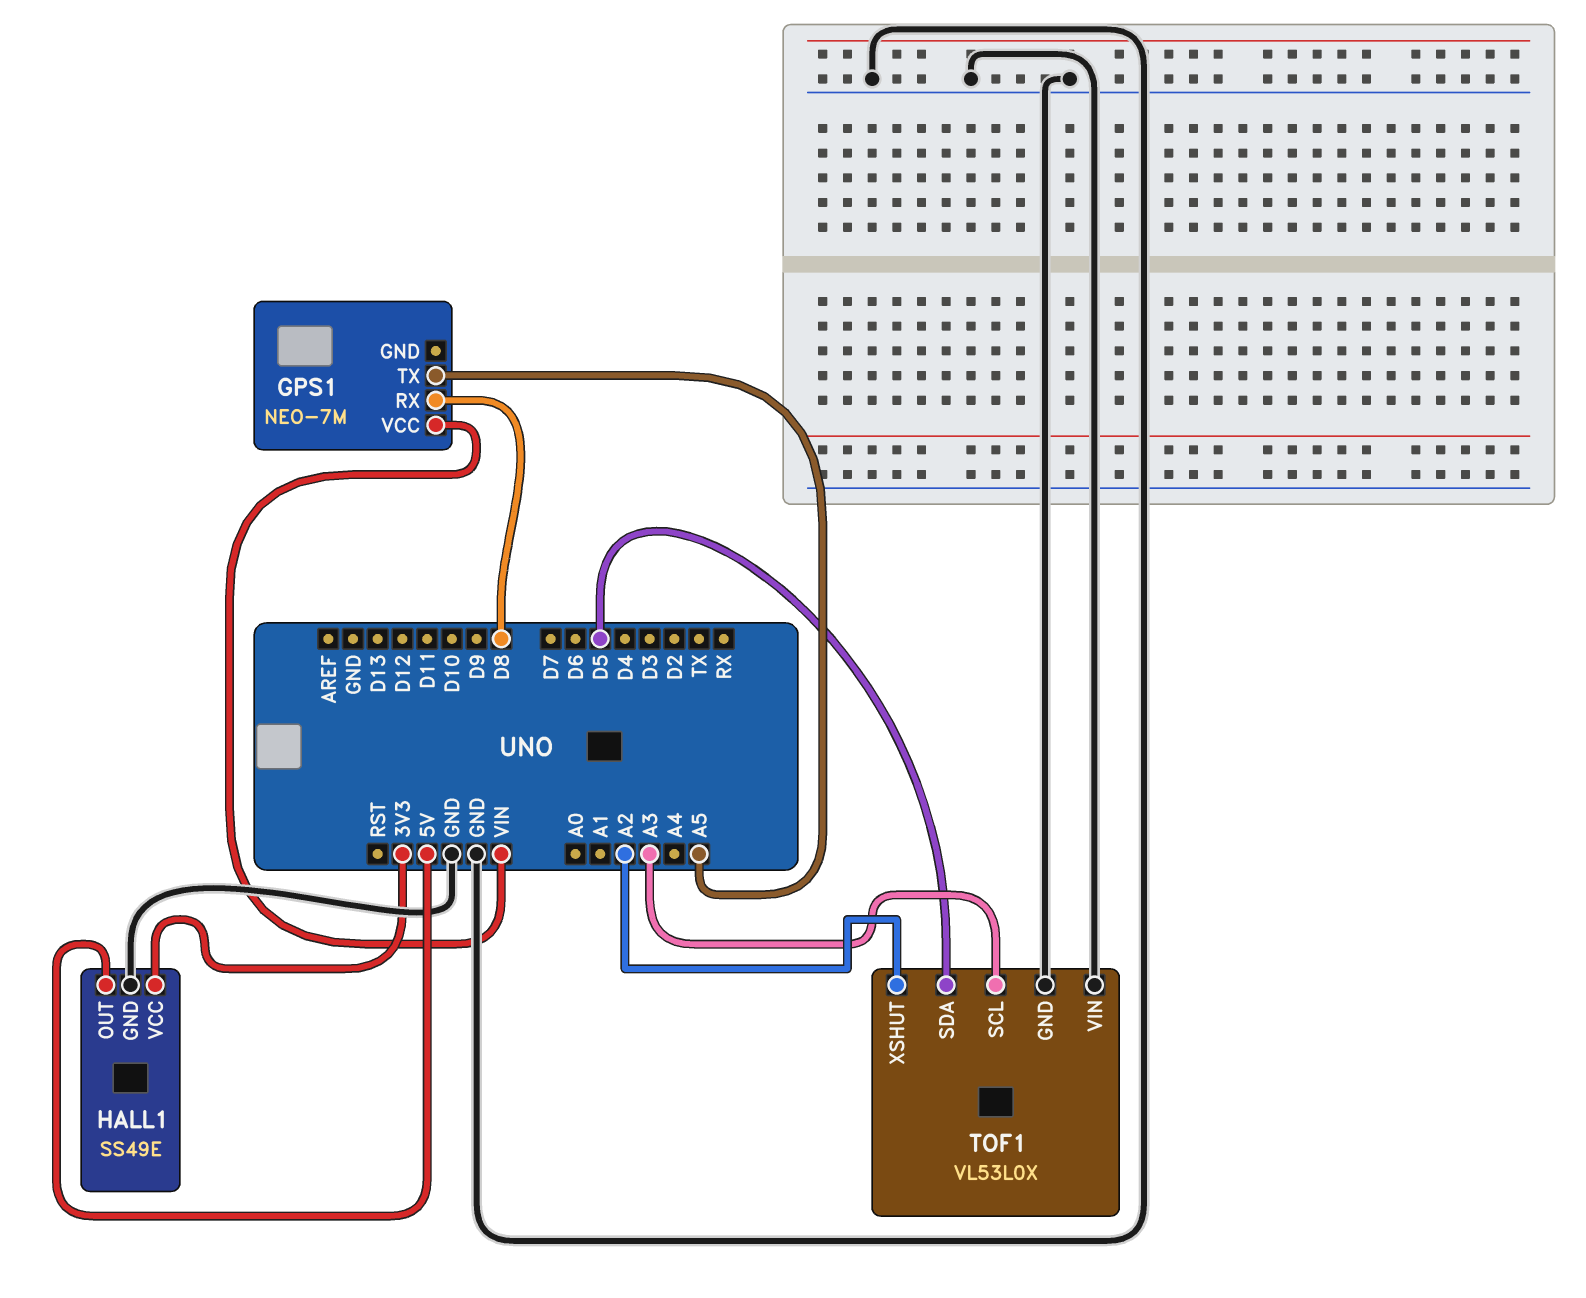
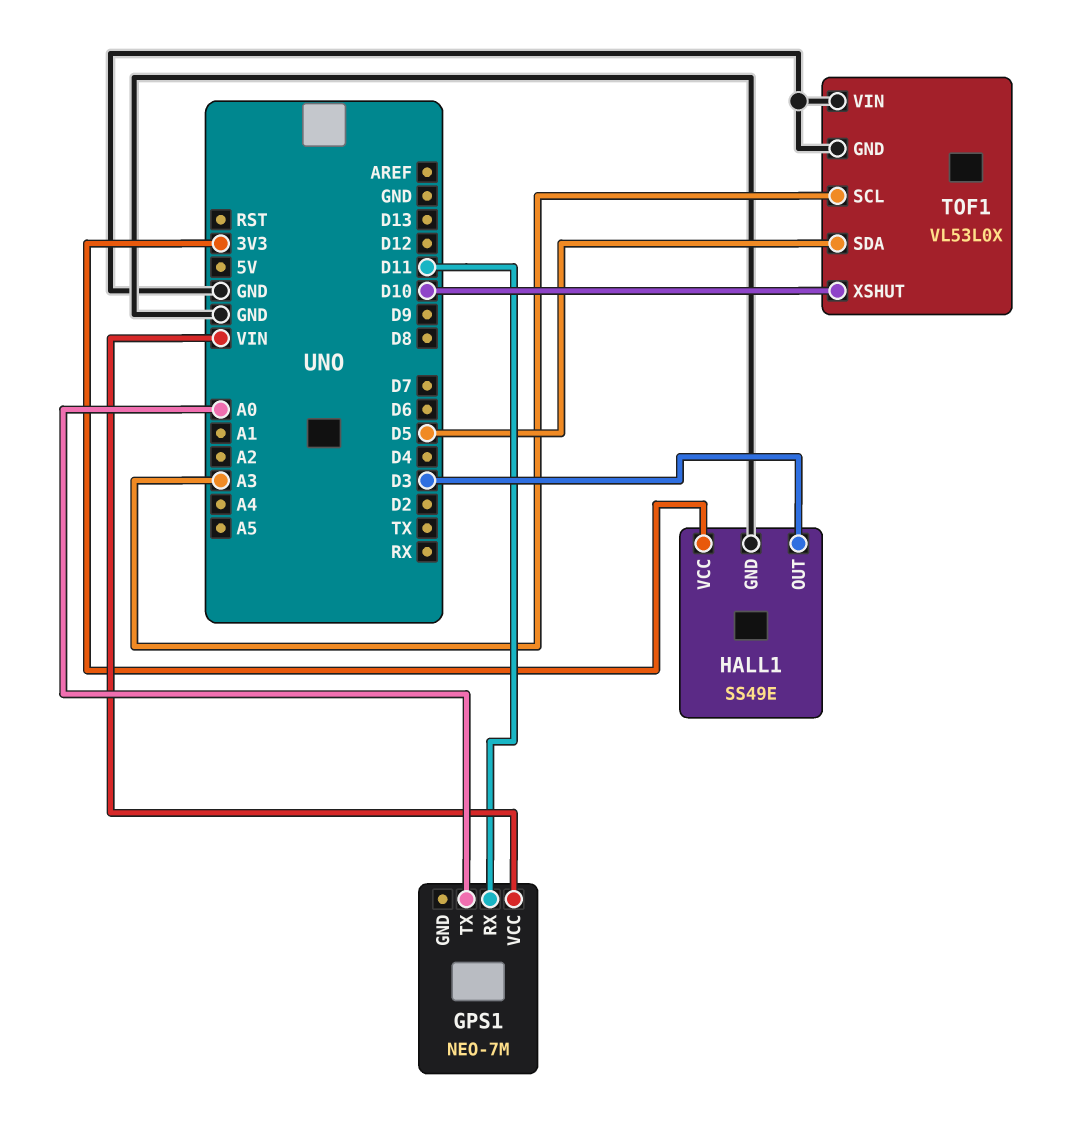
GPS1 pin RX: D8 -> D11
GPS1 pin TX: A5 -> A0
HALL1 pin OUT: 5V -> D3
TOF1 pin XSHUT: A2 -> D10

